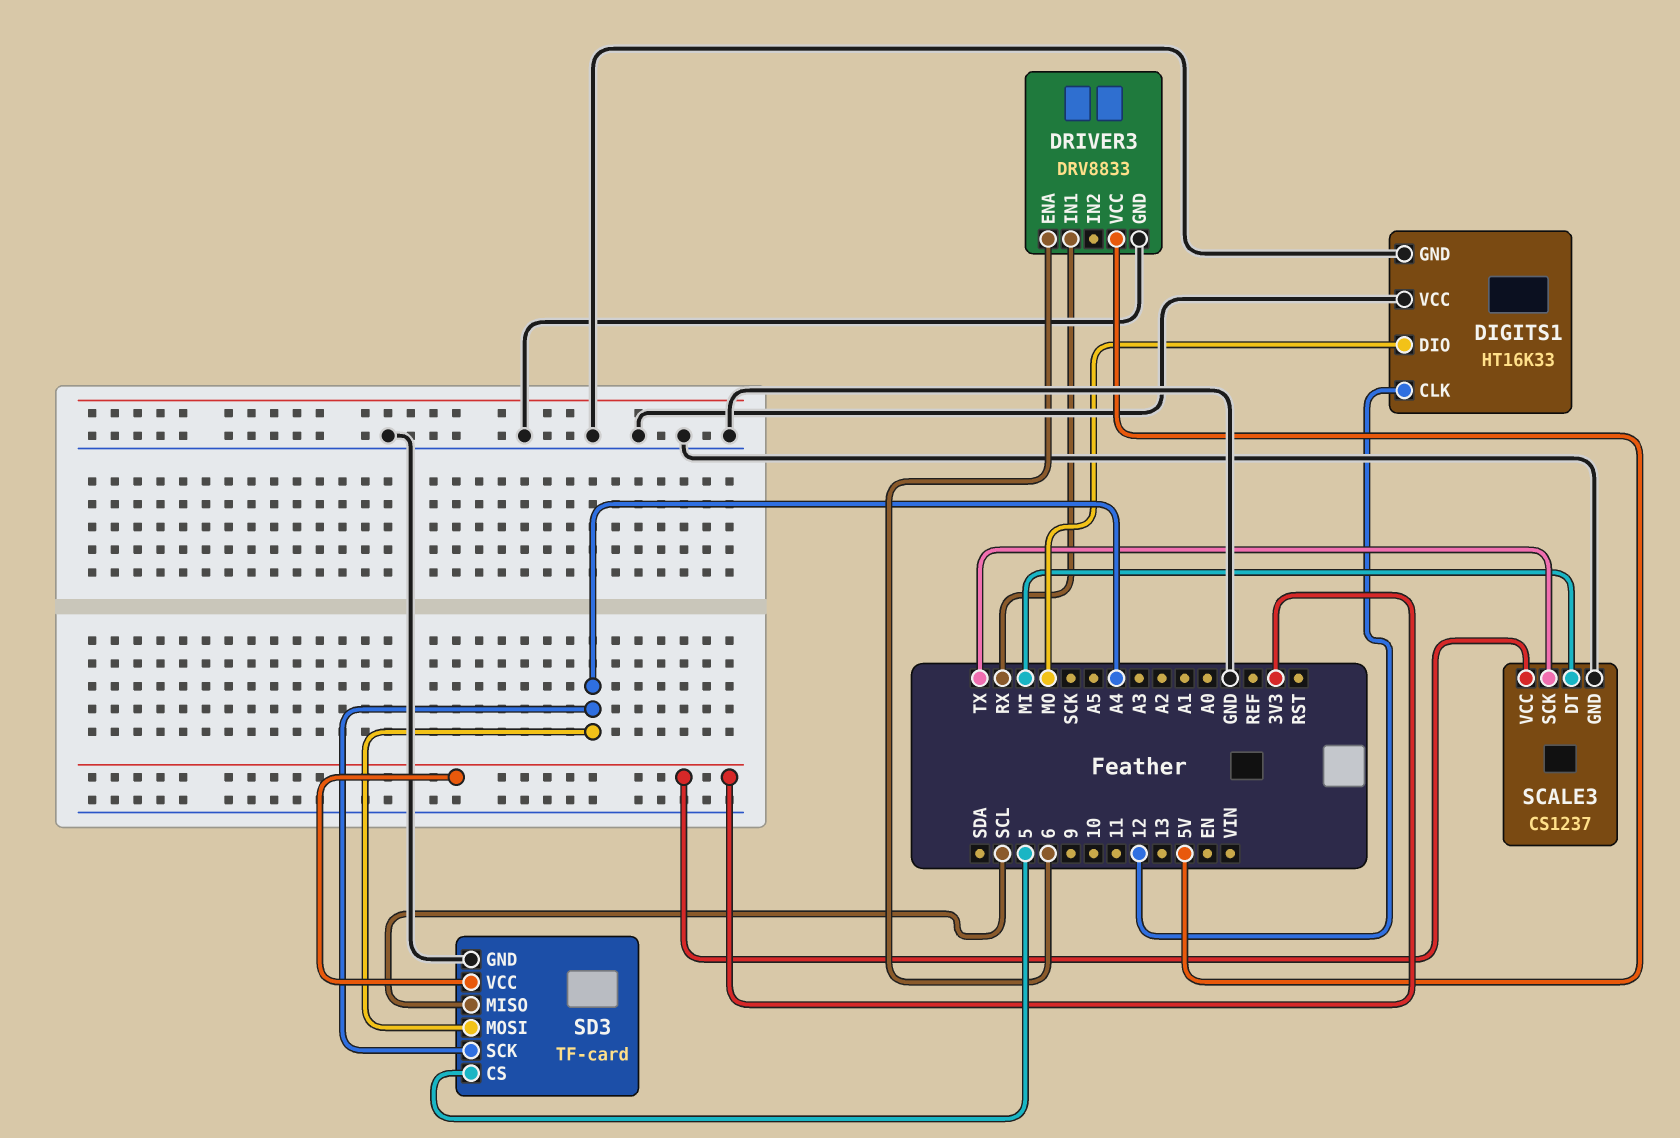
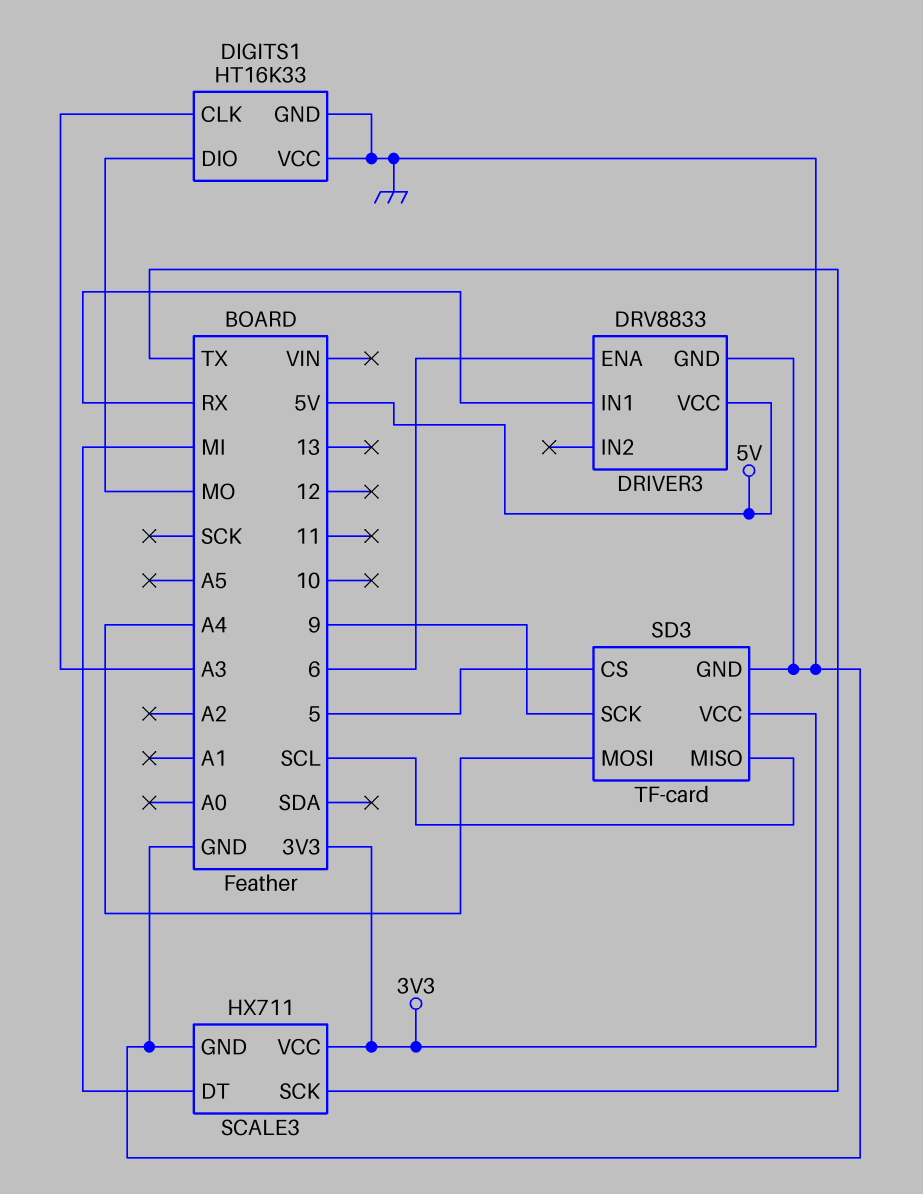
DIGITS1 pin CLK: 12 -> A3
SCALE3: CS1237 -> HX711
SD3 pin SCK: A4 -> 9

